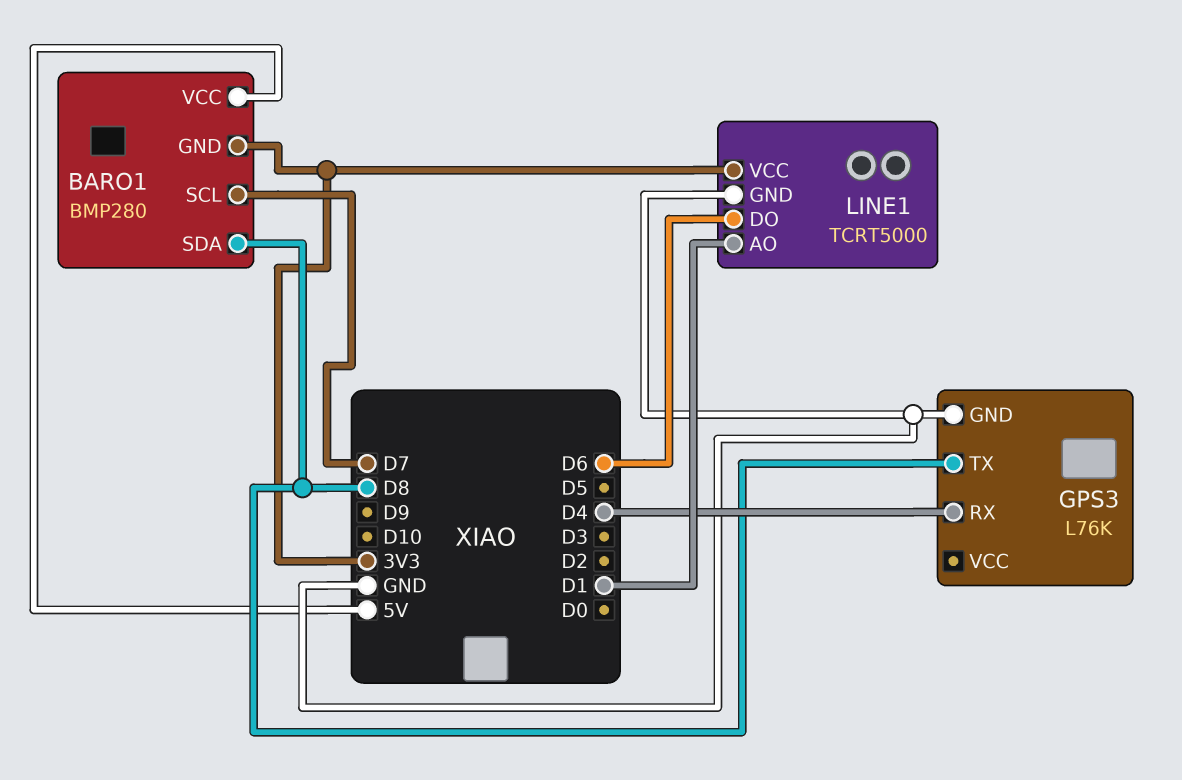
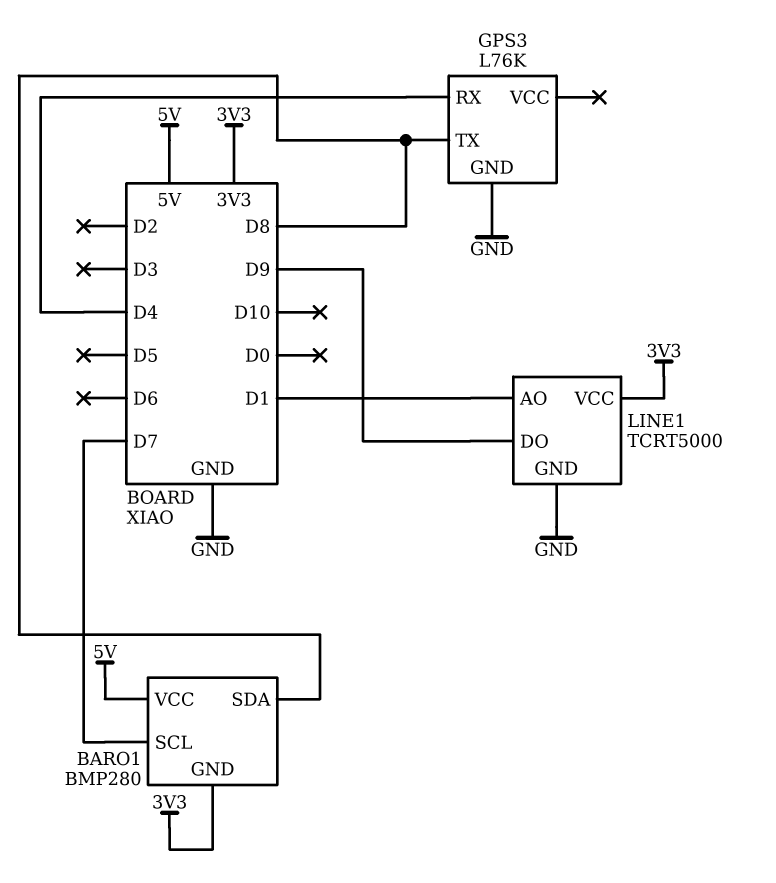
LINE1 pin DO: D6 -> D9

